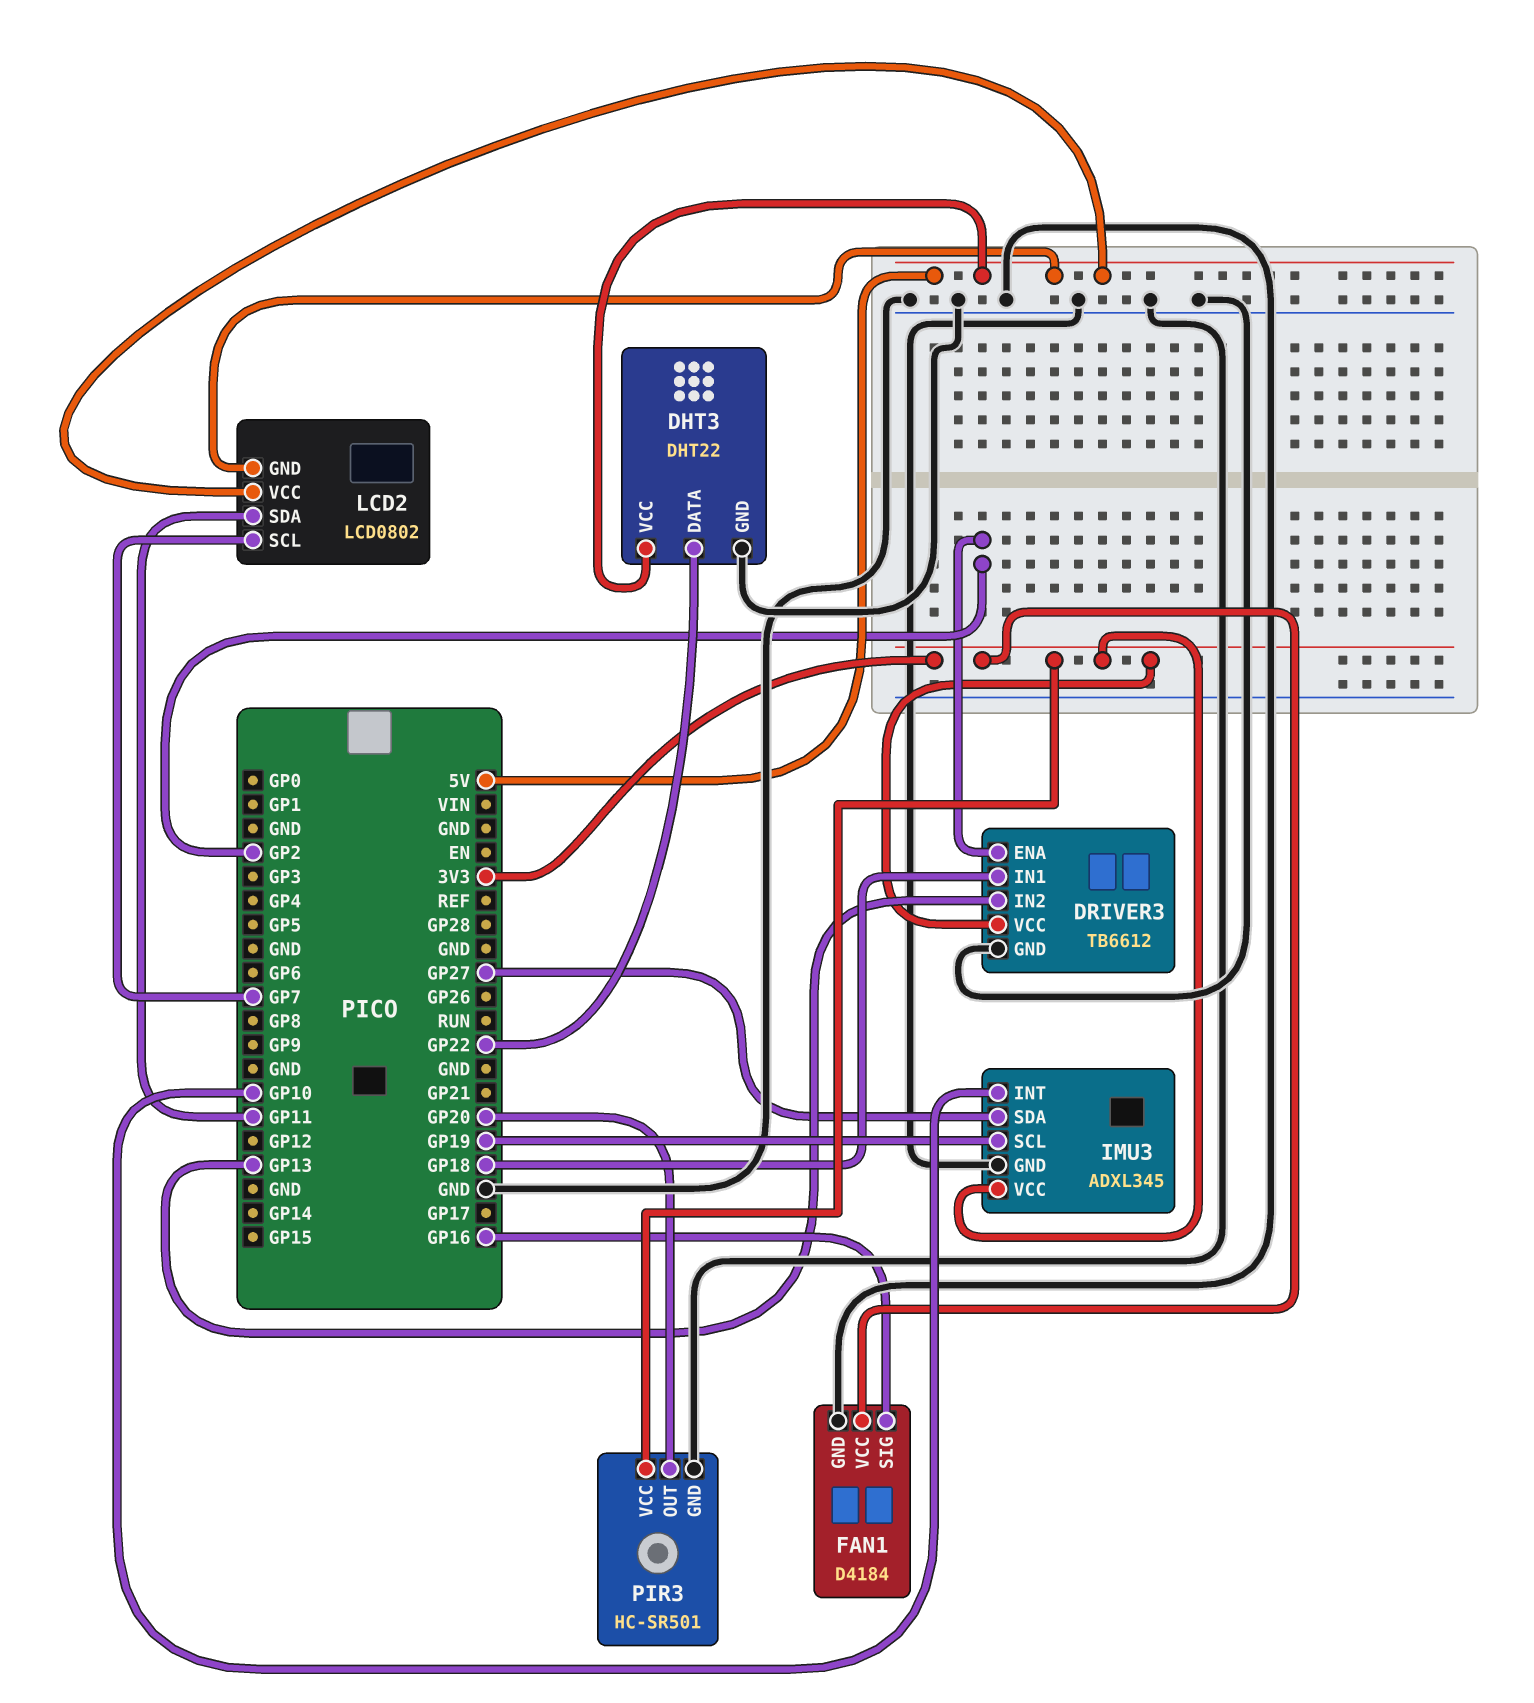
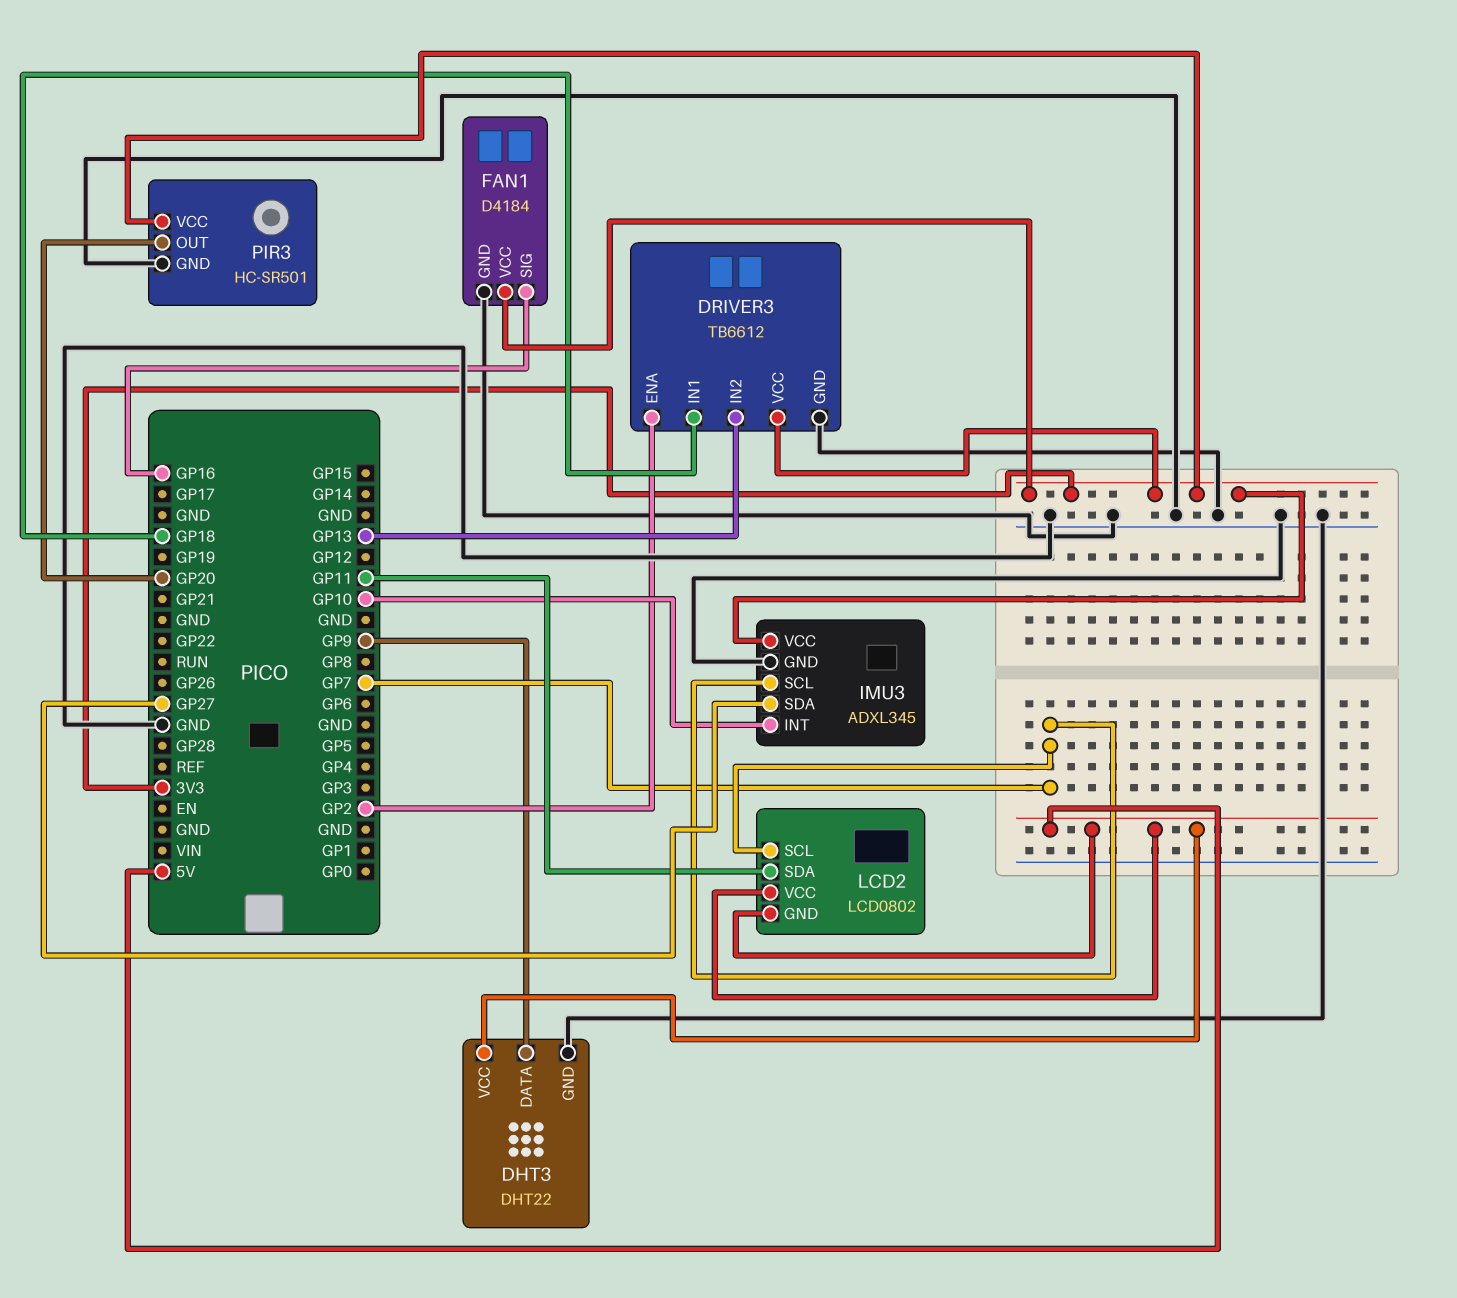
DHT3 pin DATA: GP22 -> GP9
IMU3 pin SCL: GP19 -> GP7

